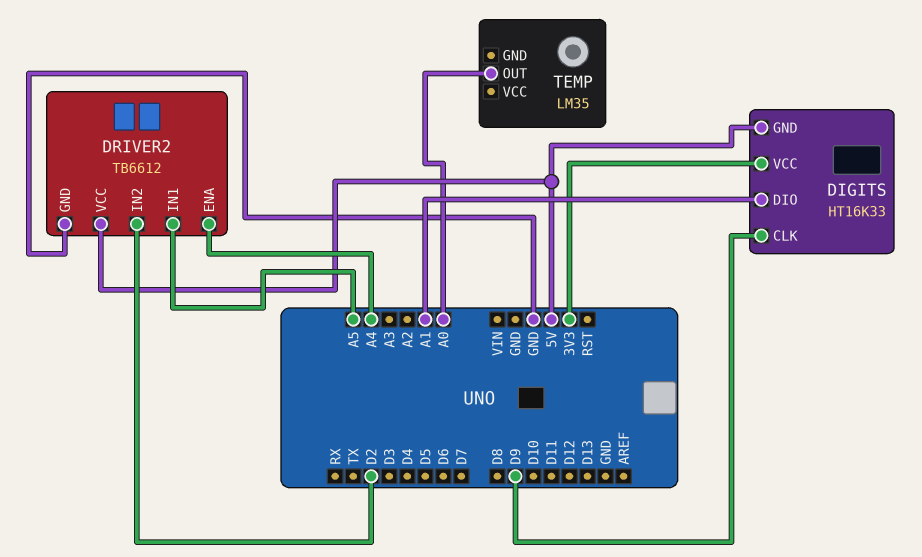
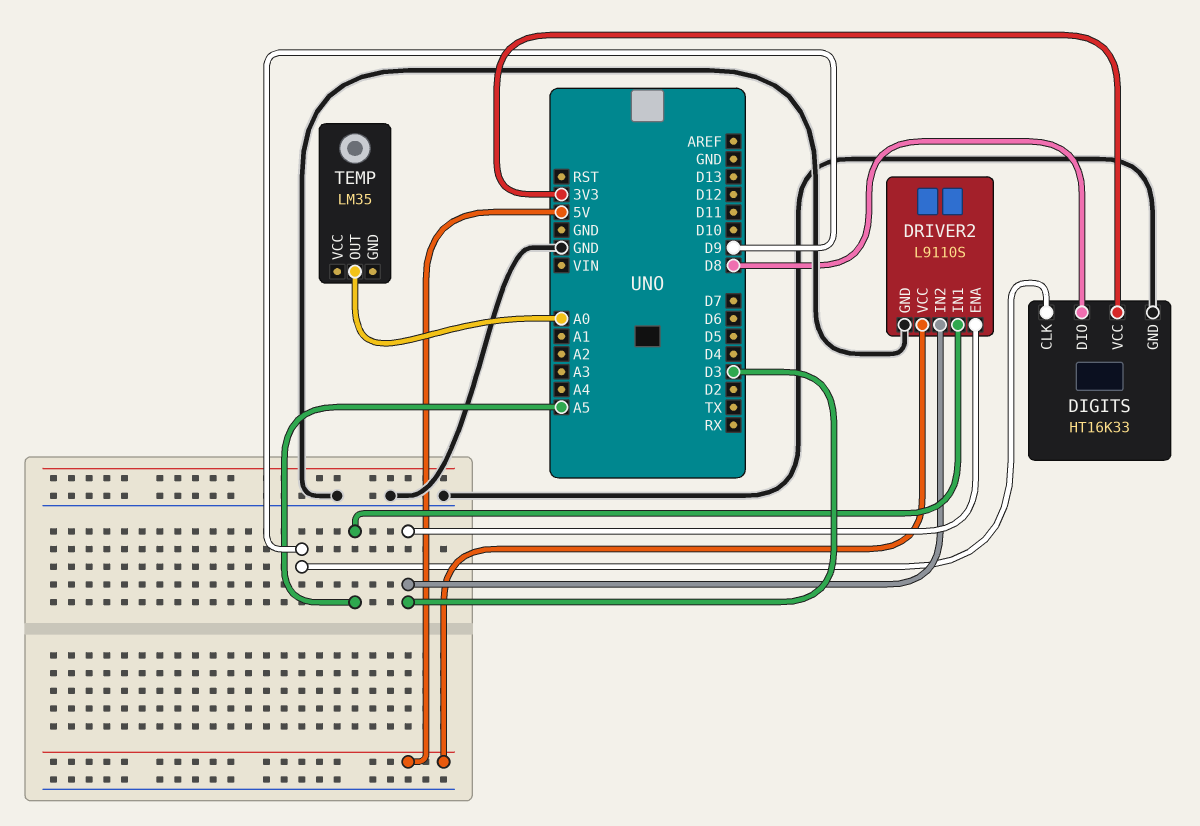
DIGITS pin DIO: A1 -> D8
DIGITS pin GND: 5V -> GND
DRIVER2: TB6612 -> L9110S
DRIVER2 pin ENA: A4 -> D3
DRIVER2 pin IN2: D2 -> D3

